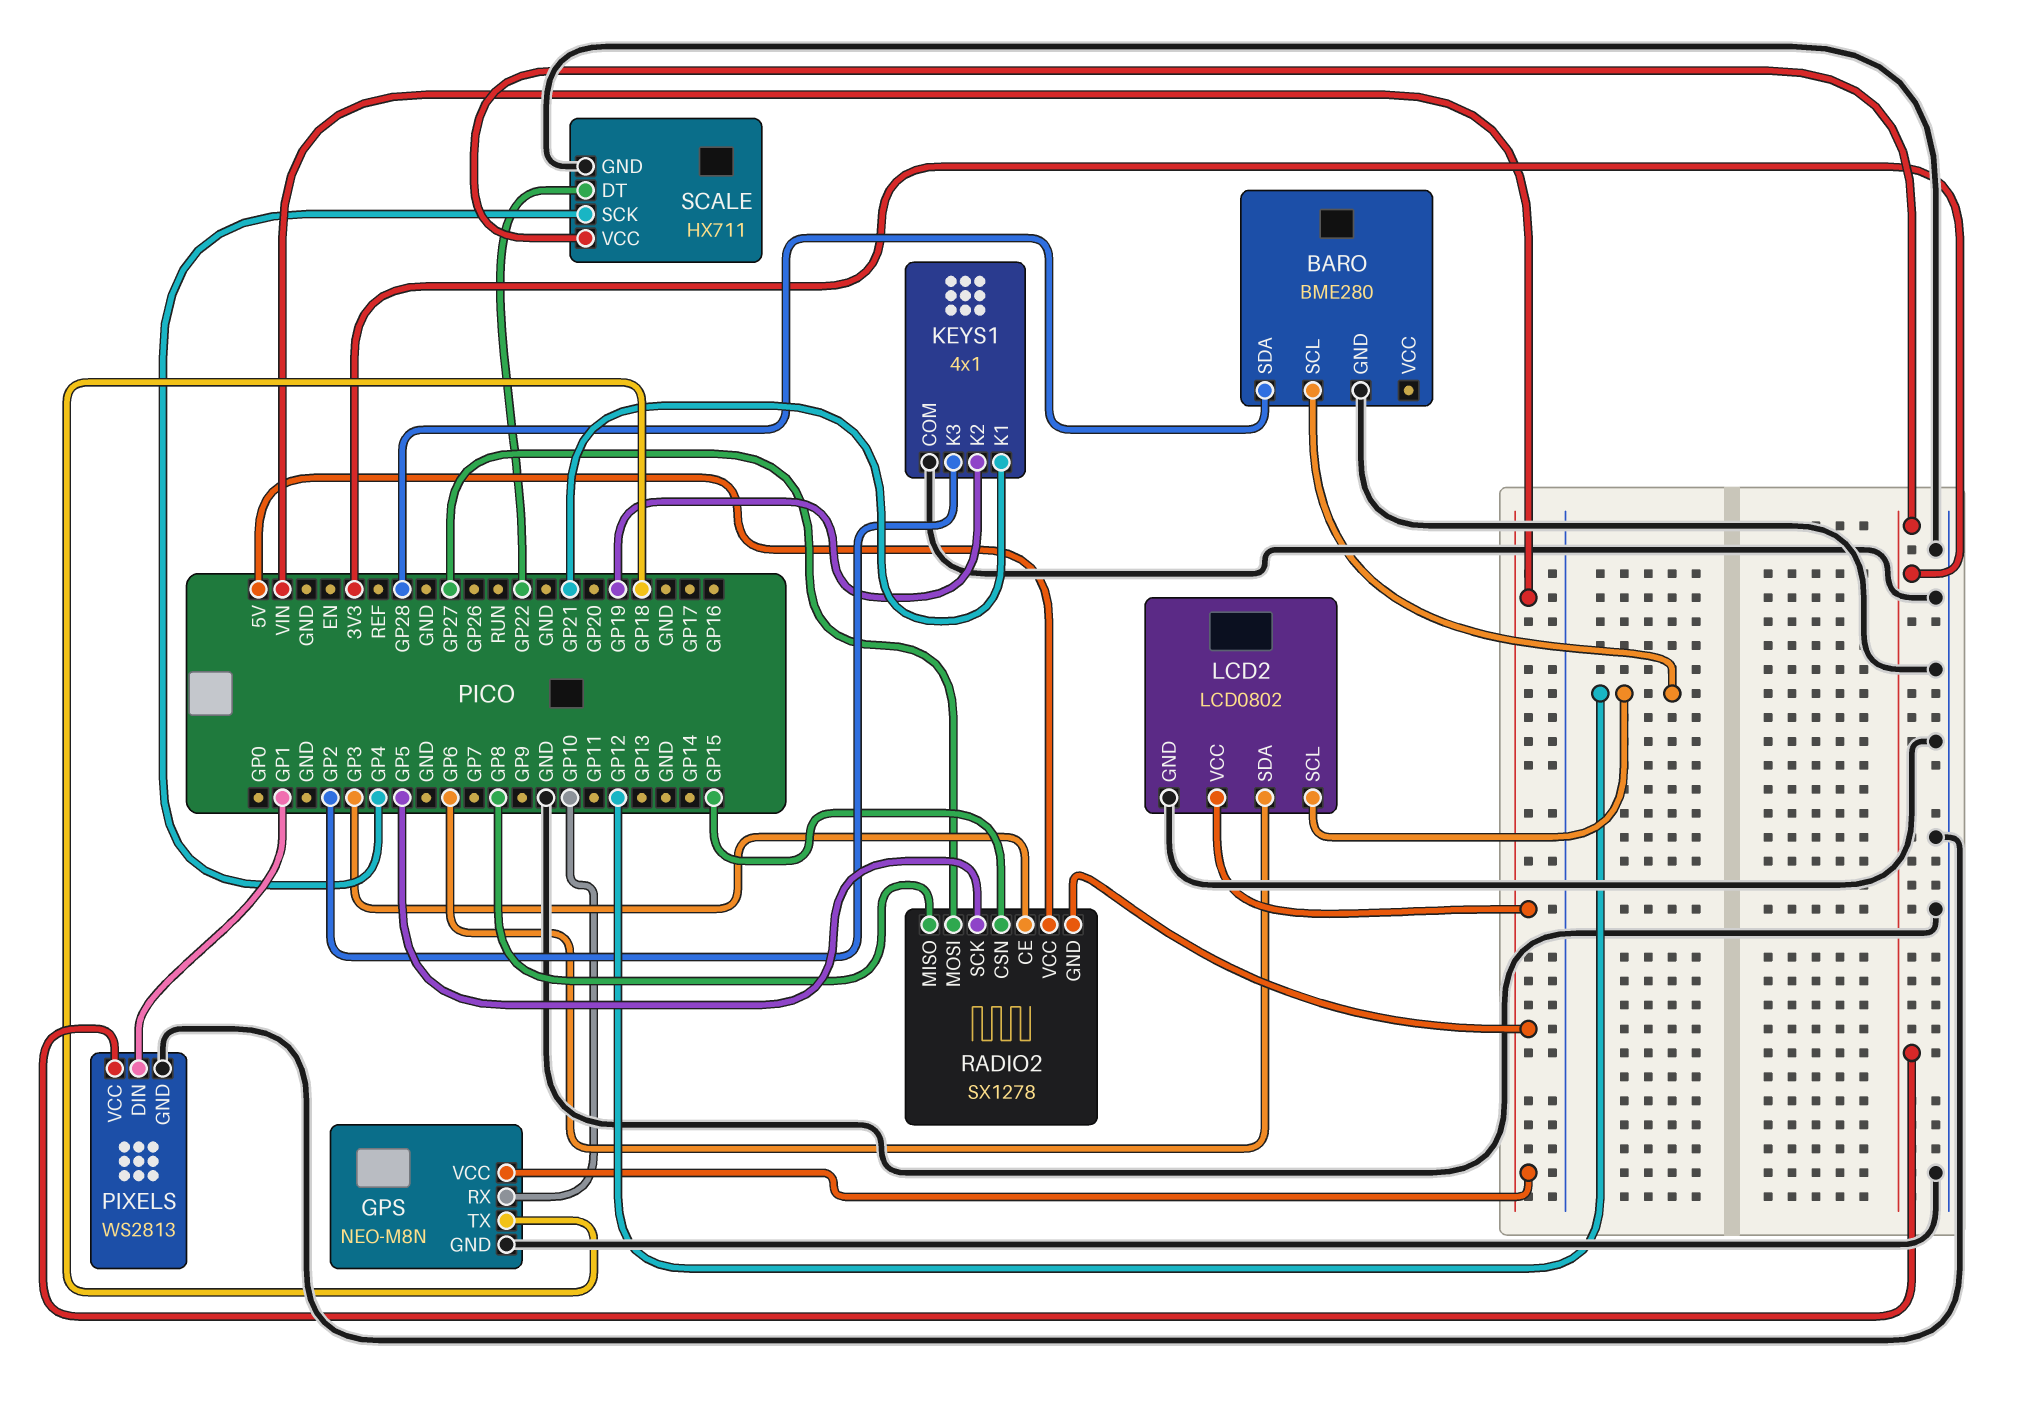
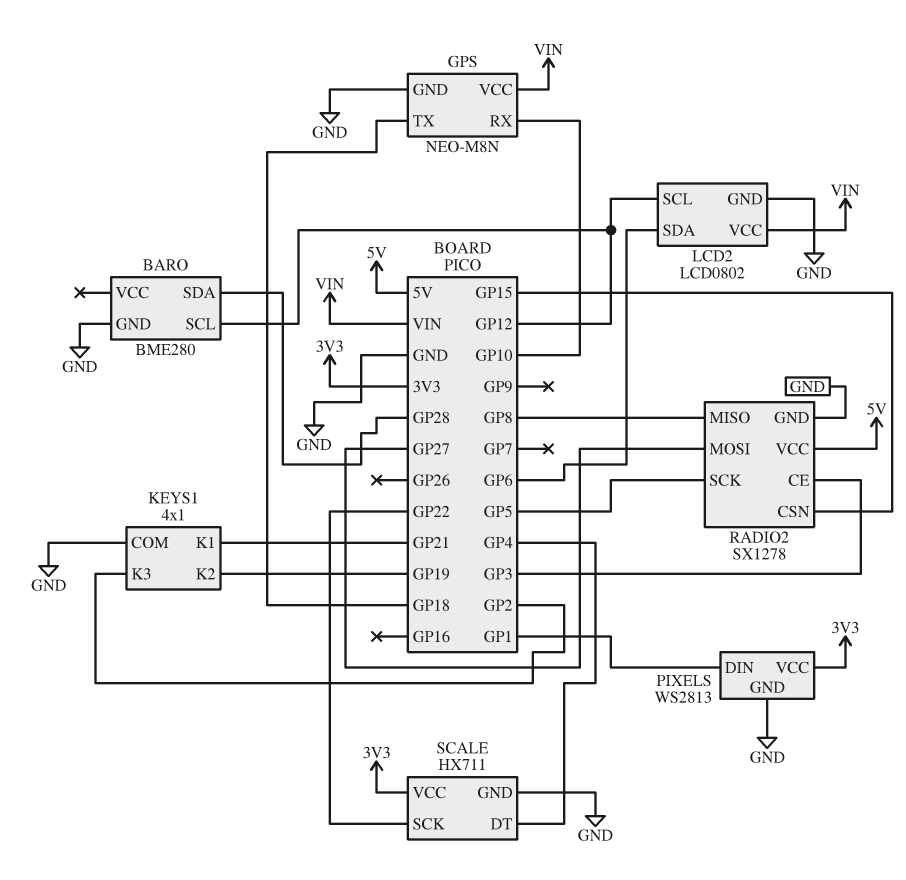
RADIO2 pin GND: VIN -> GND
SCALE pin DT: GP22 -> GP4
SCALE pin SCK: GP4 -> GP22

